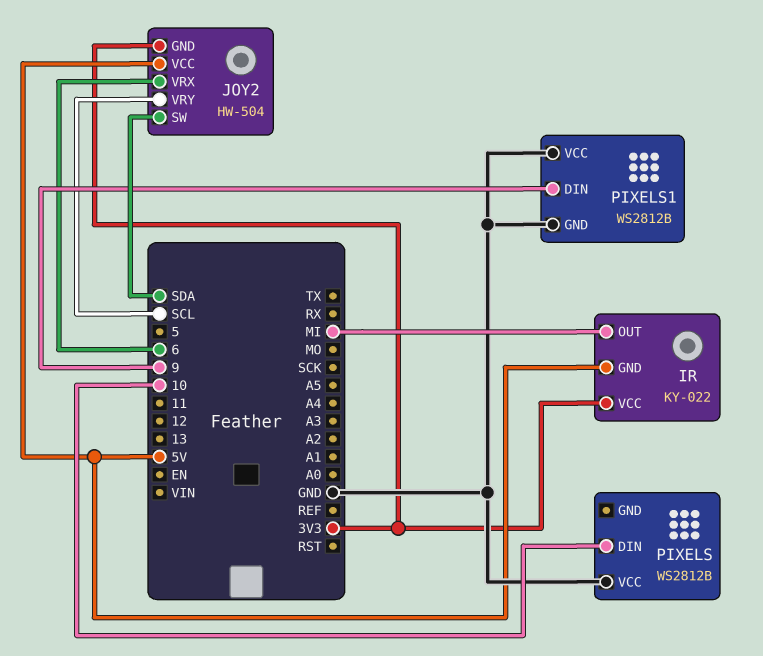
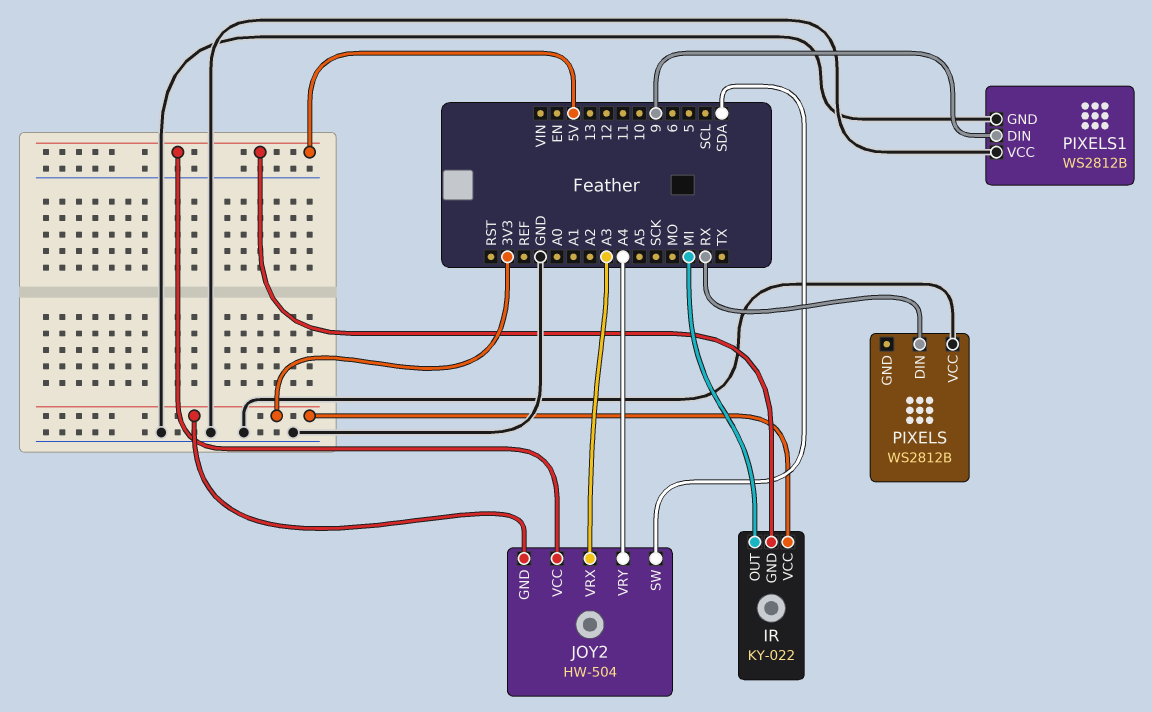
JOY2 pin VRX: 6 -> A3
JOY2 pin VRY: SCL -> A4
PIXELS pin DIN: 10 -> RX

